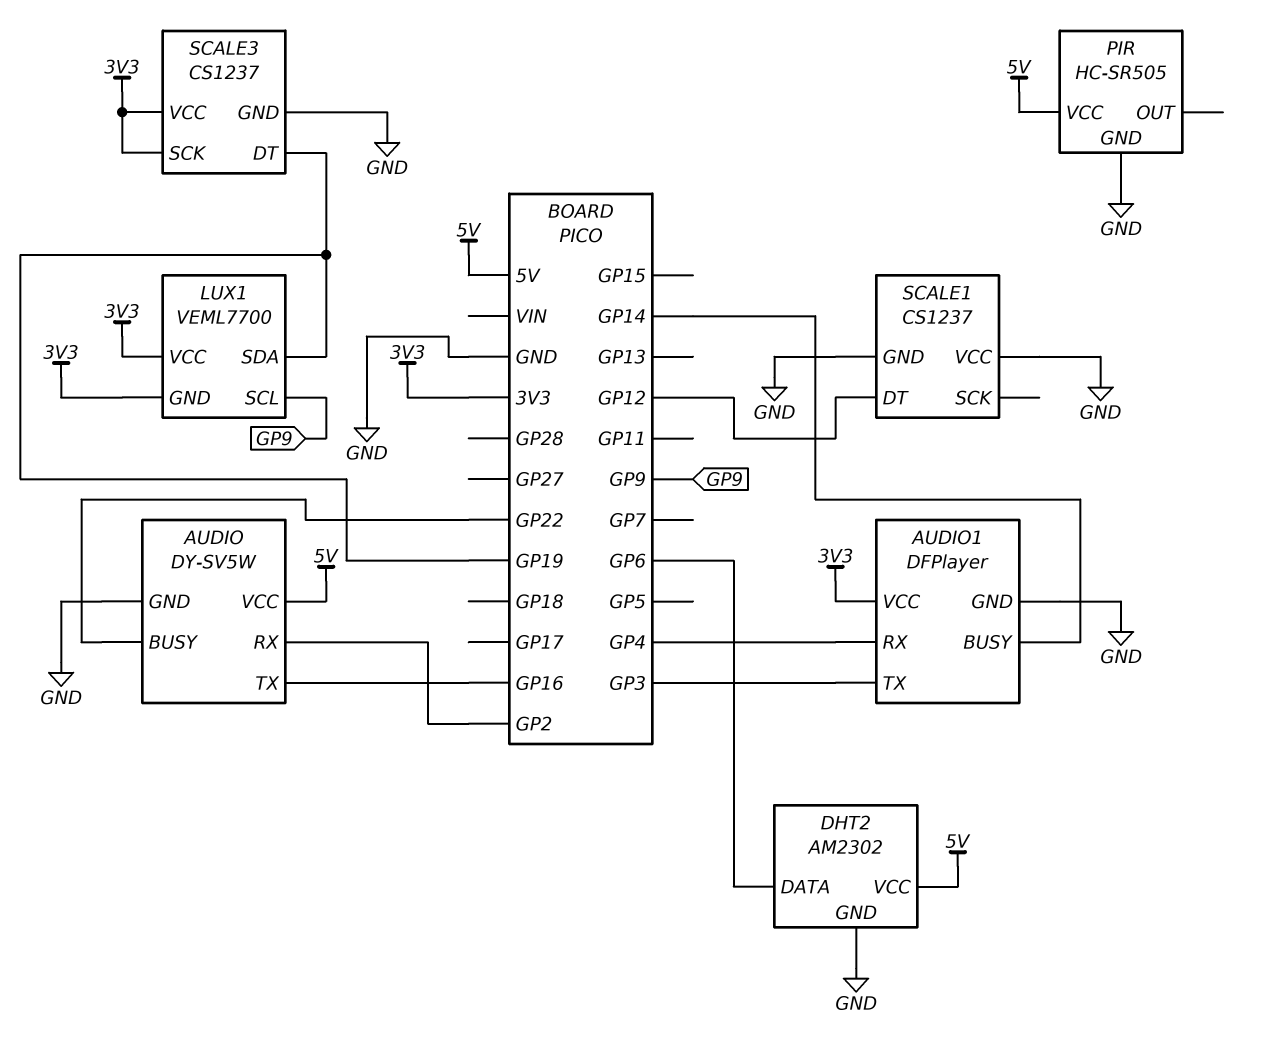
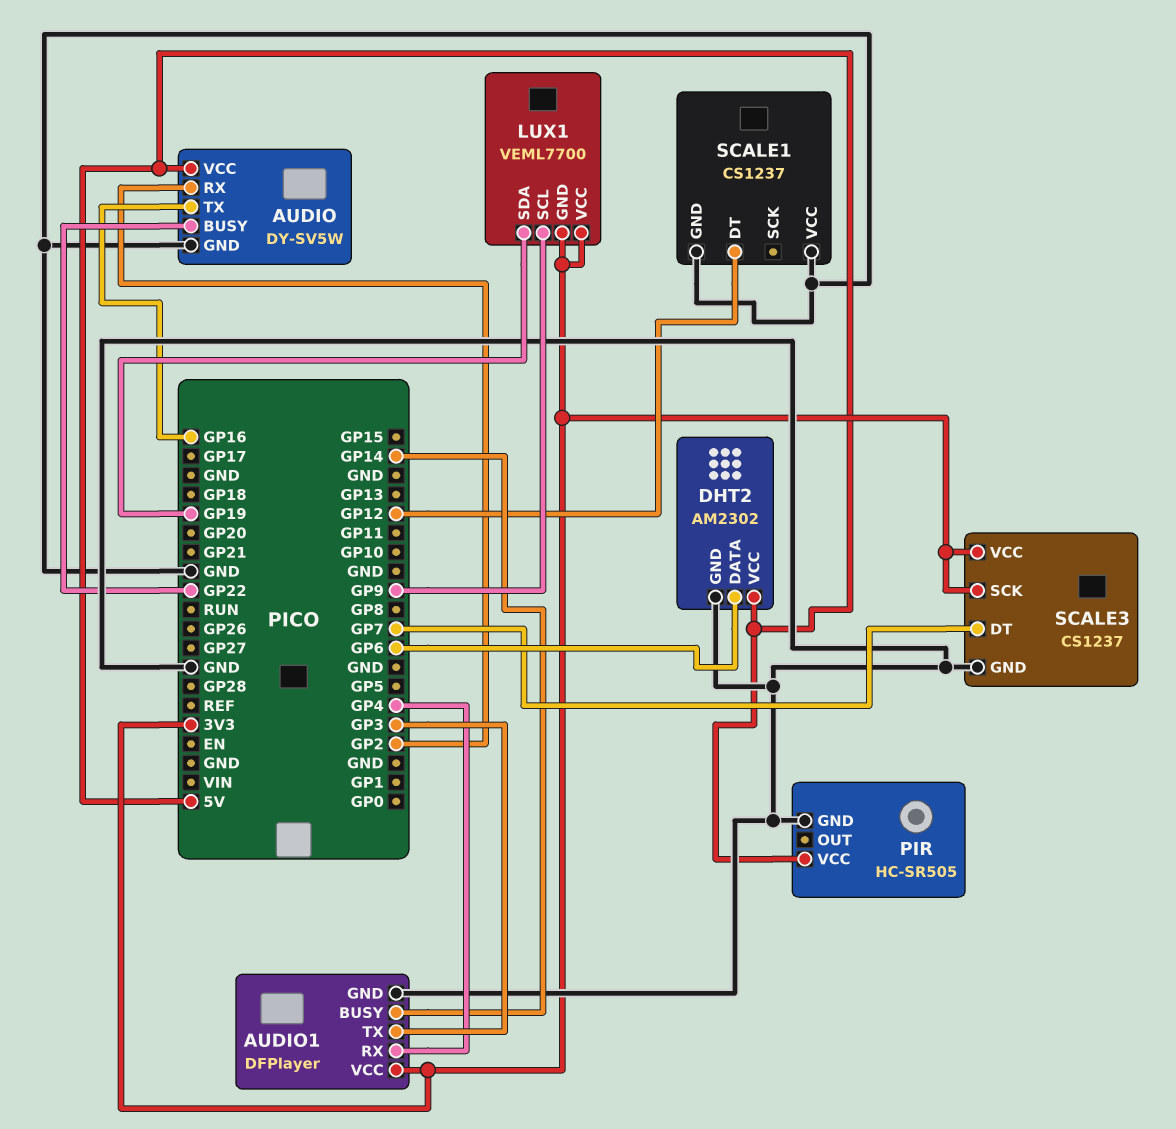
SCALE3 pin DT: GP19 -> GP7

